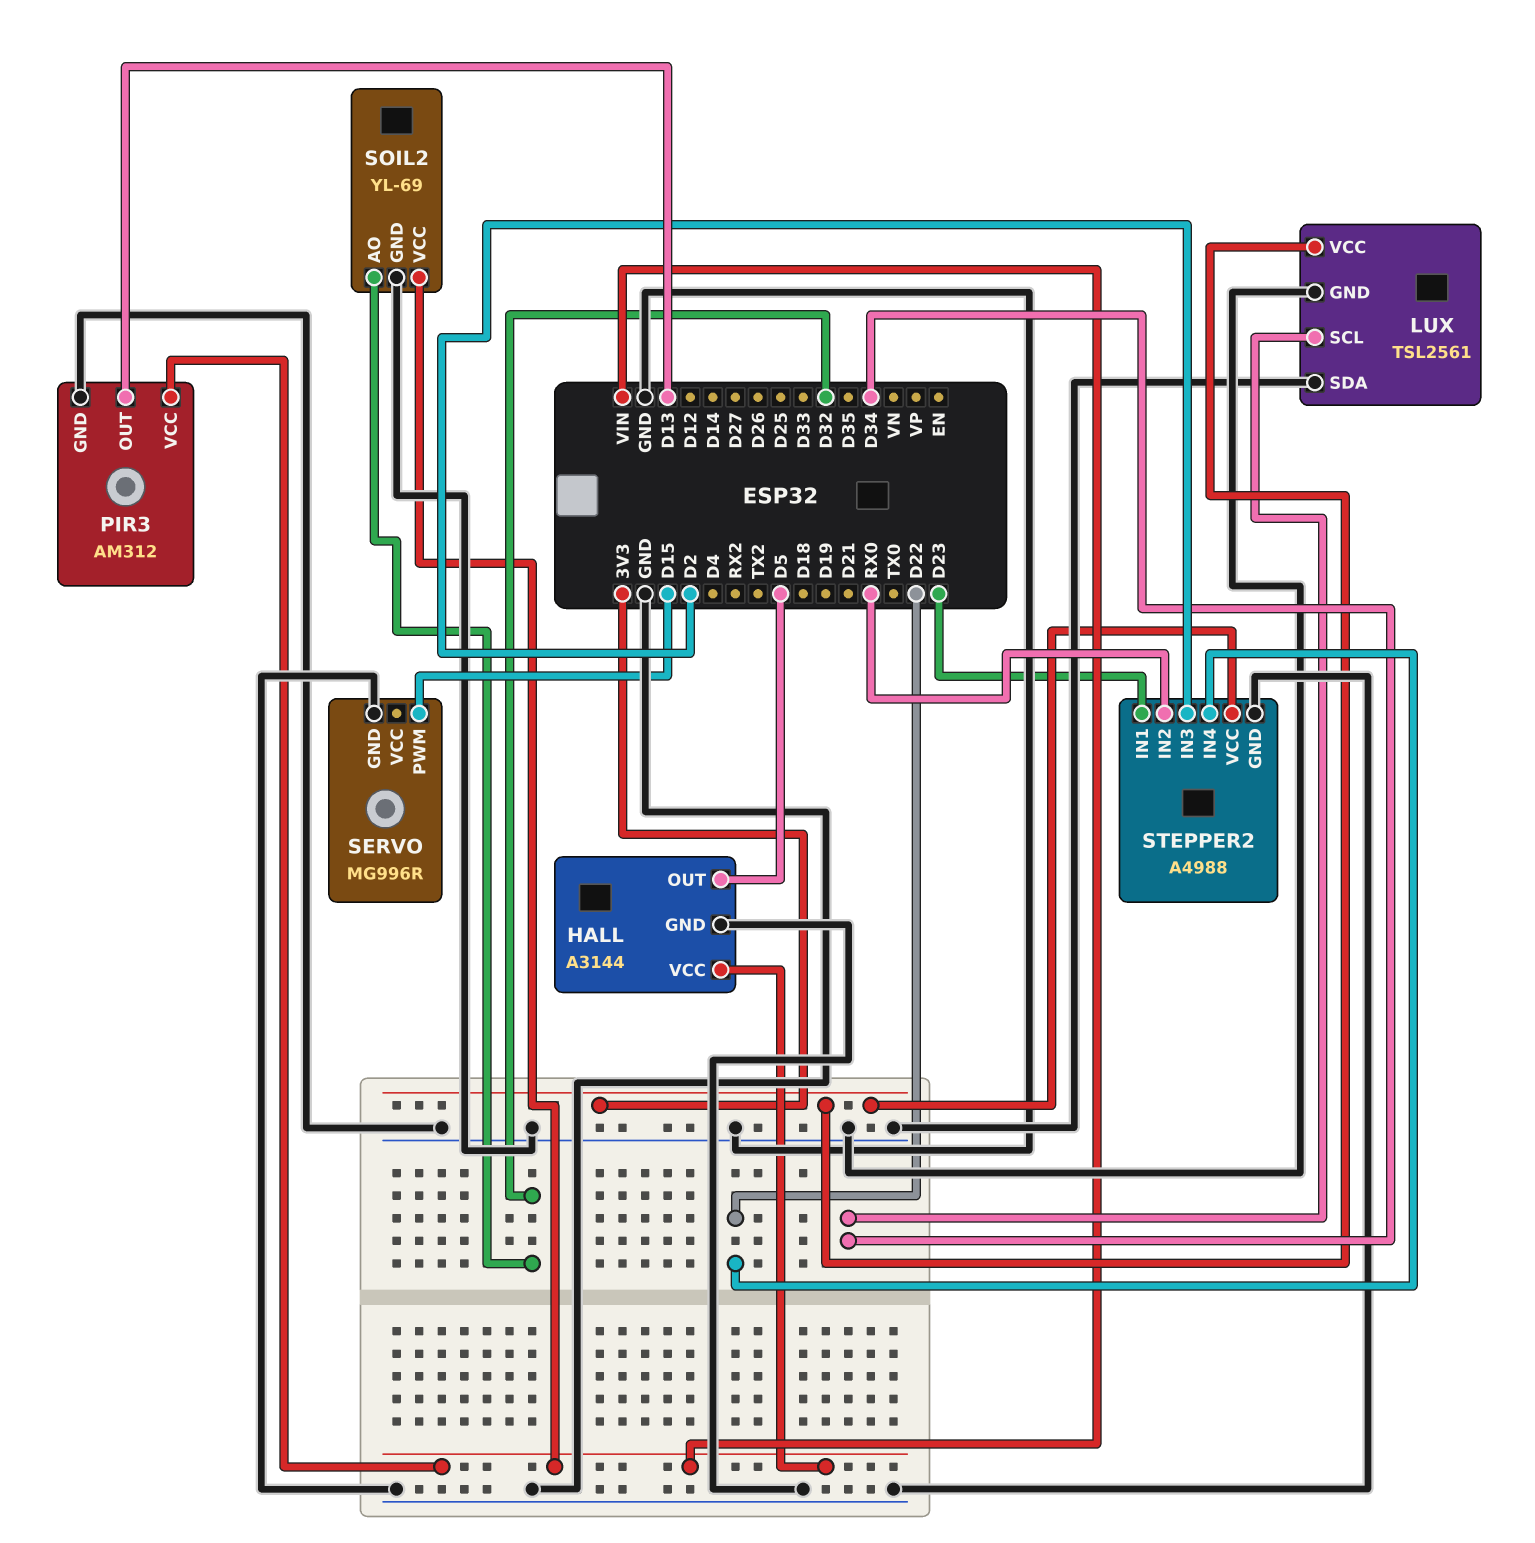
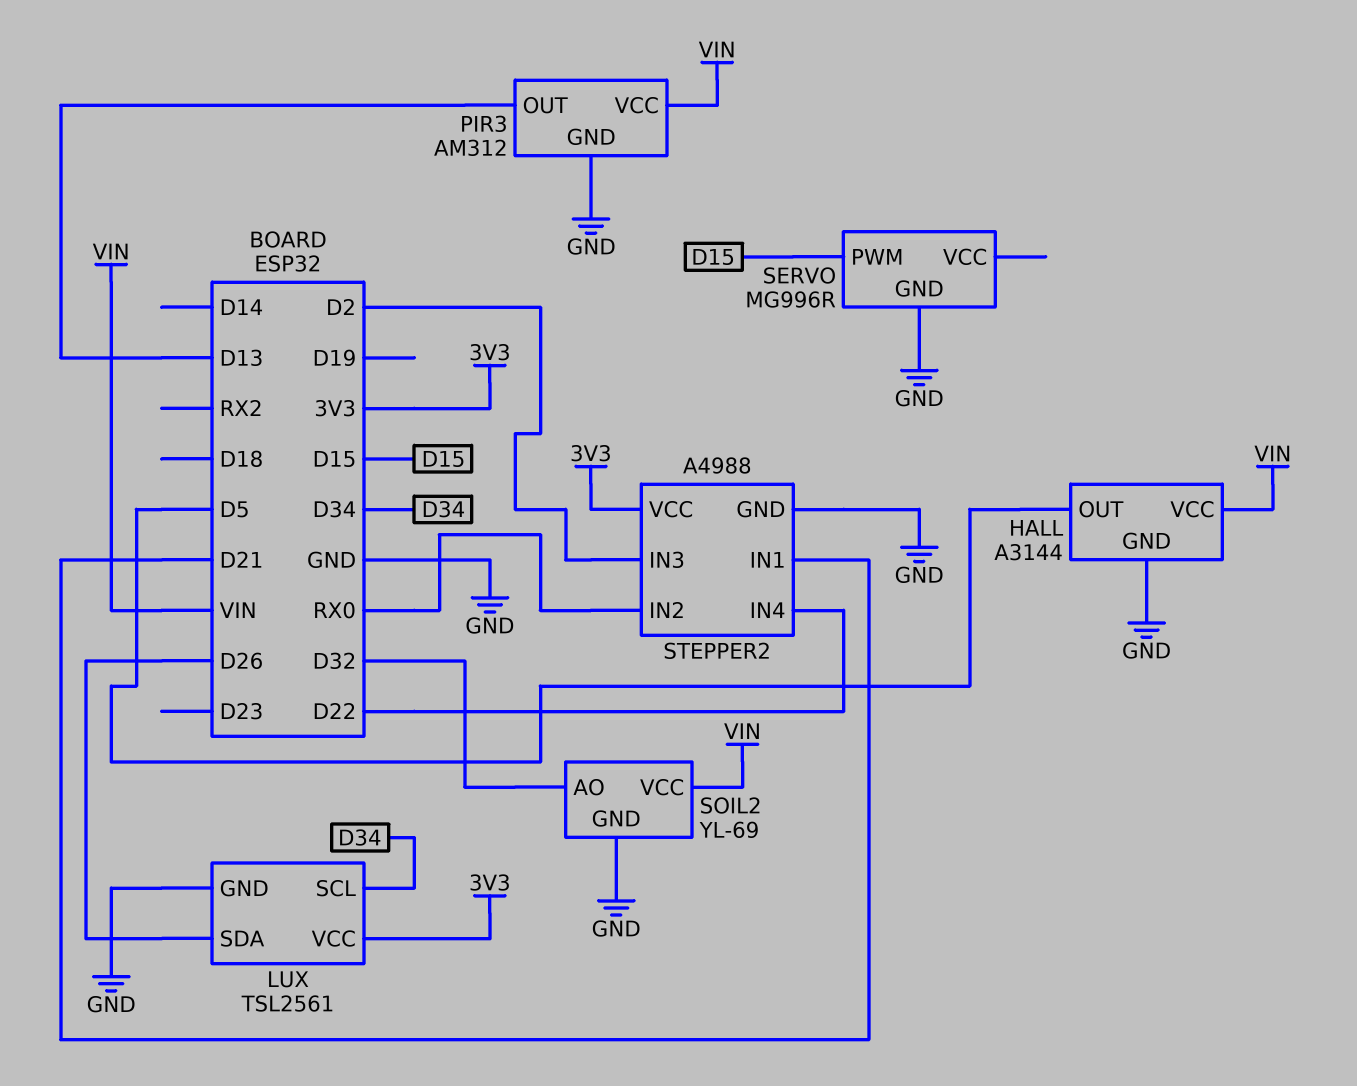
LUX pin SDA: GND -> D26
STEPPER2 pin IN1: D23 -> D21

